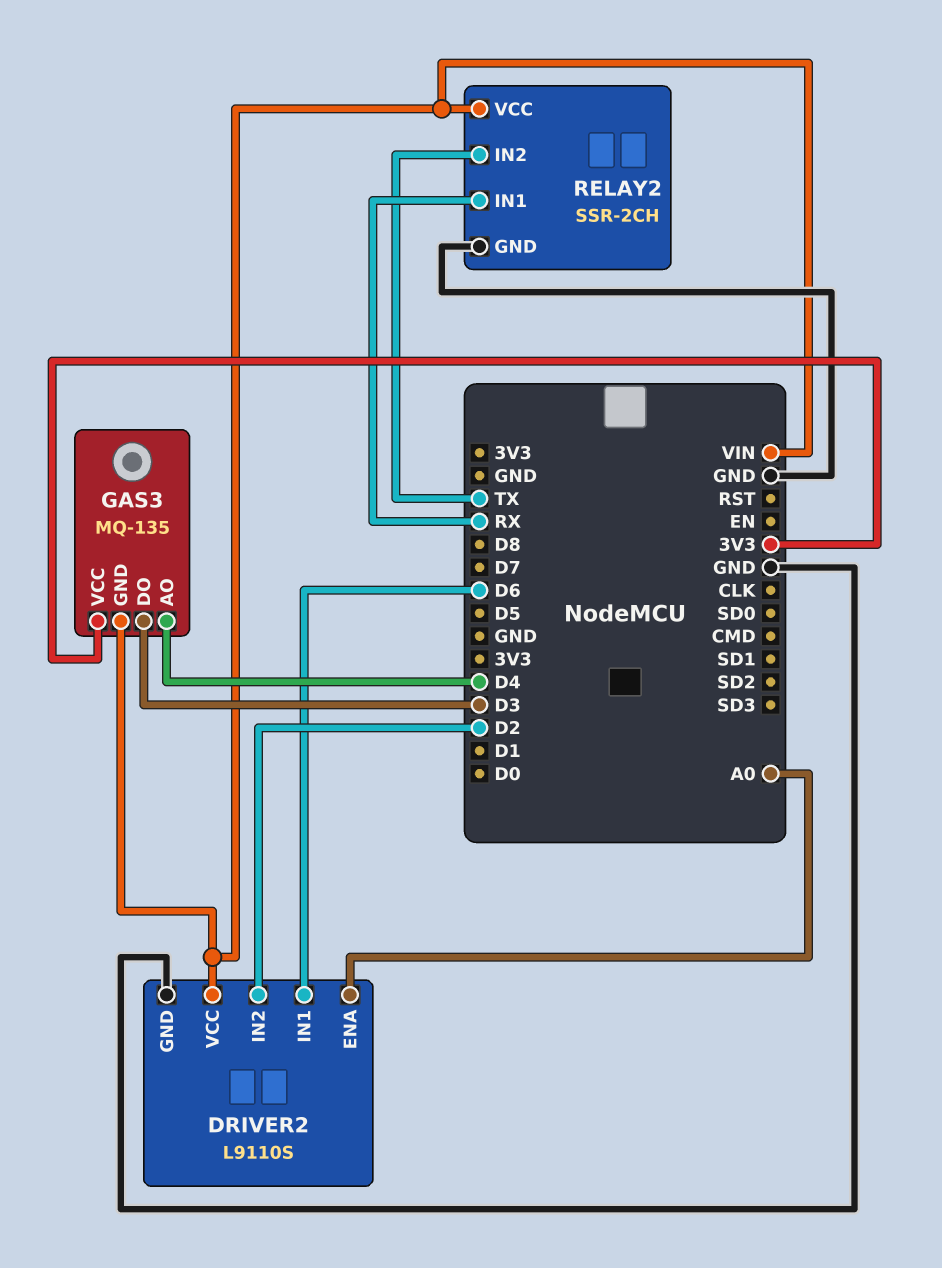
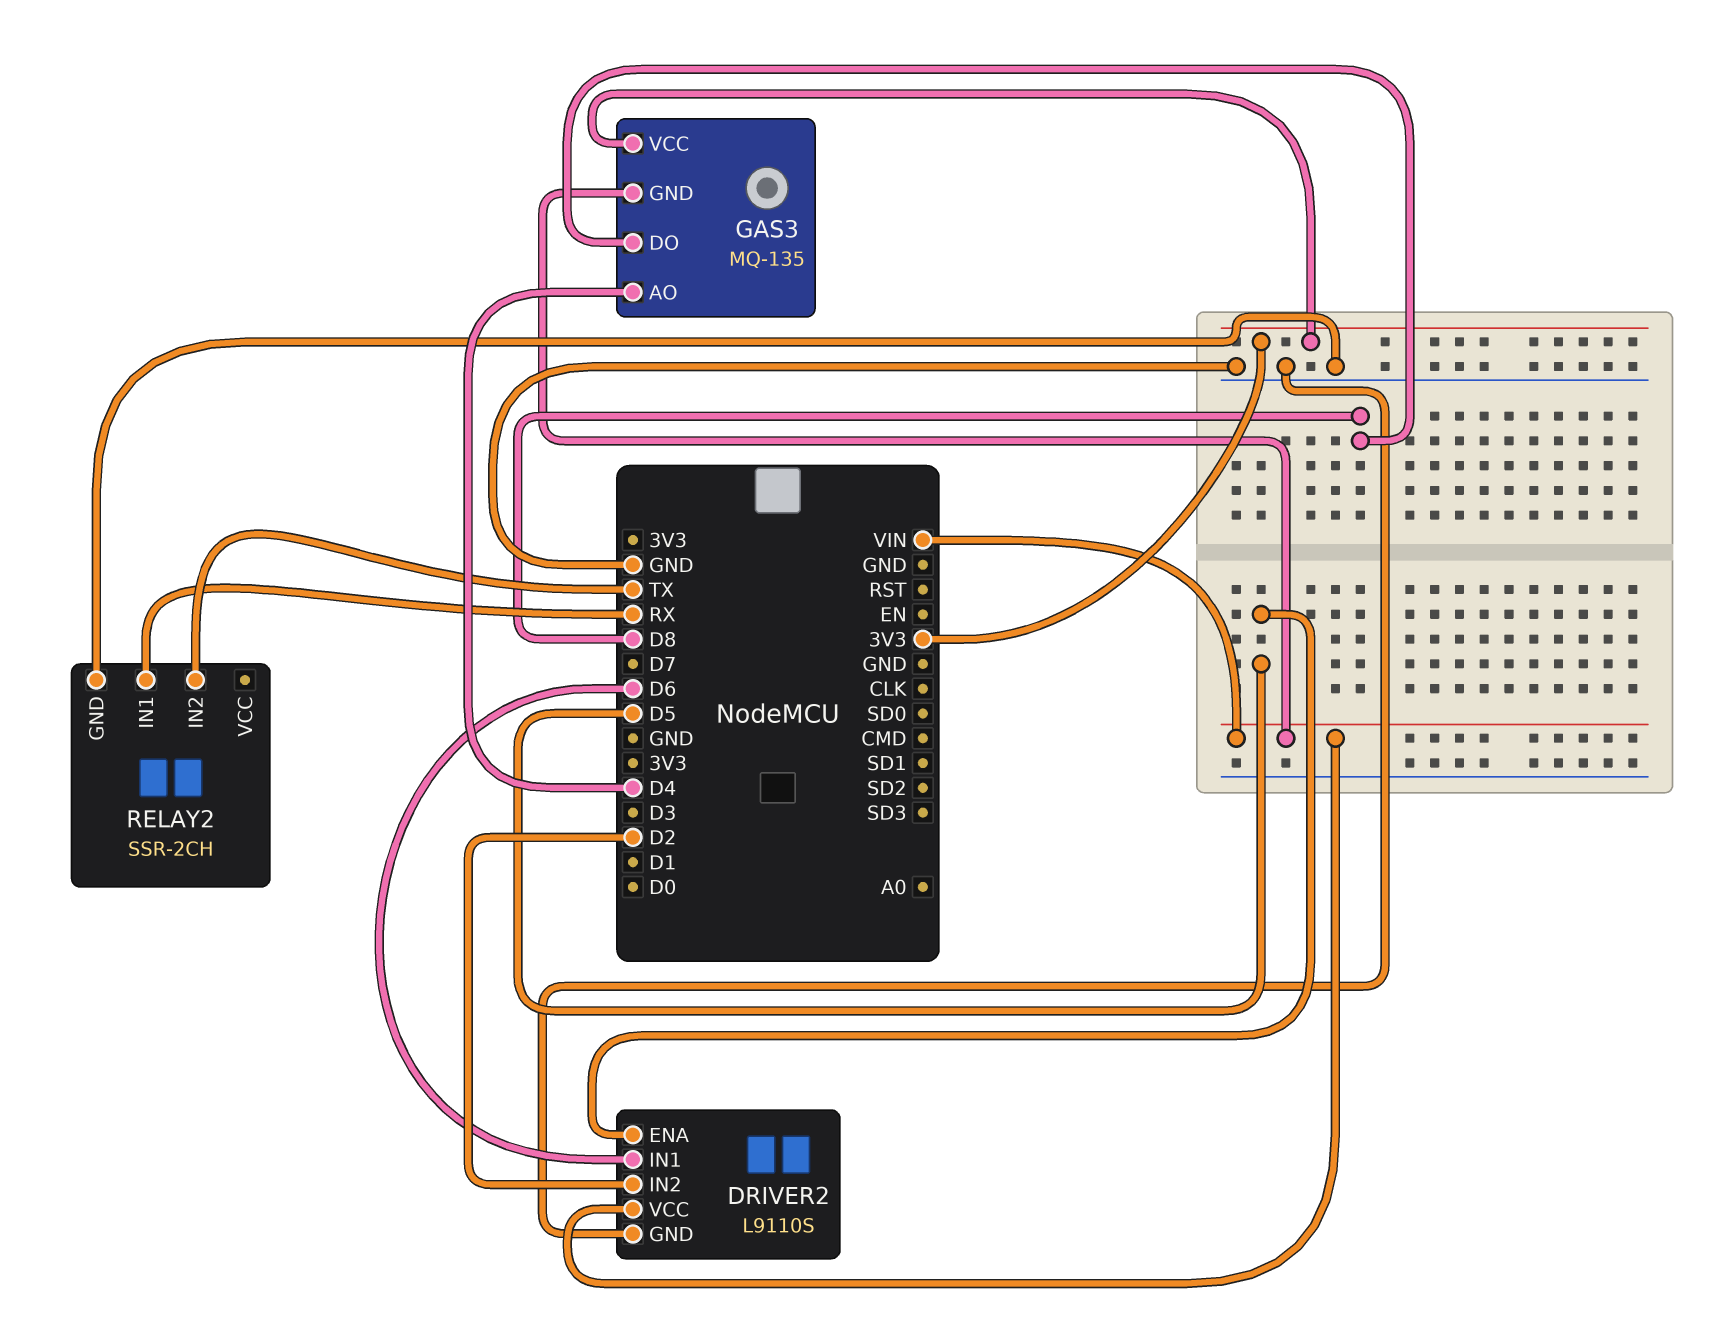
DRIVER2 pin ENA: A0 -> D5
GAS3 pin DO: D3 -> D8
RELAY2 pin VCC: VIN -> none

